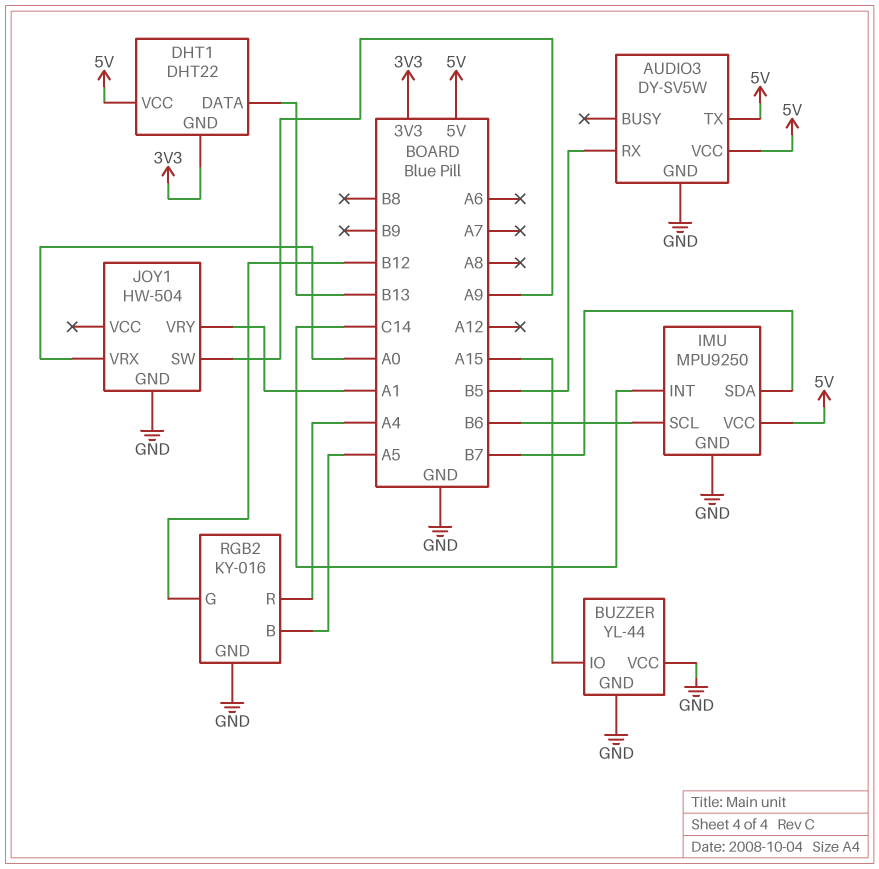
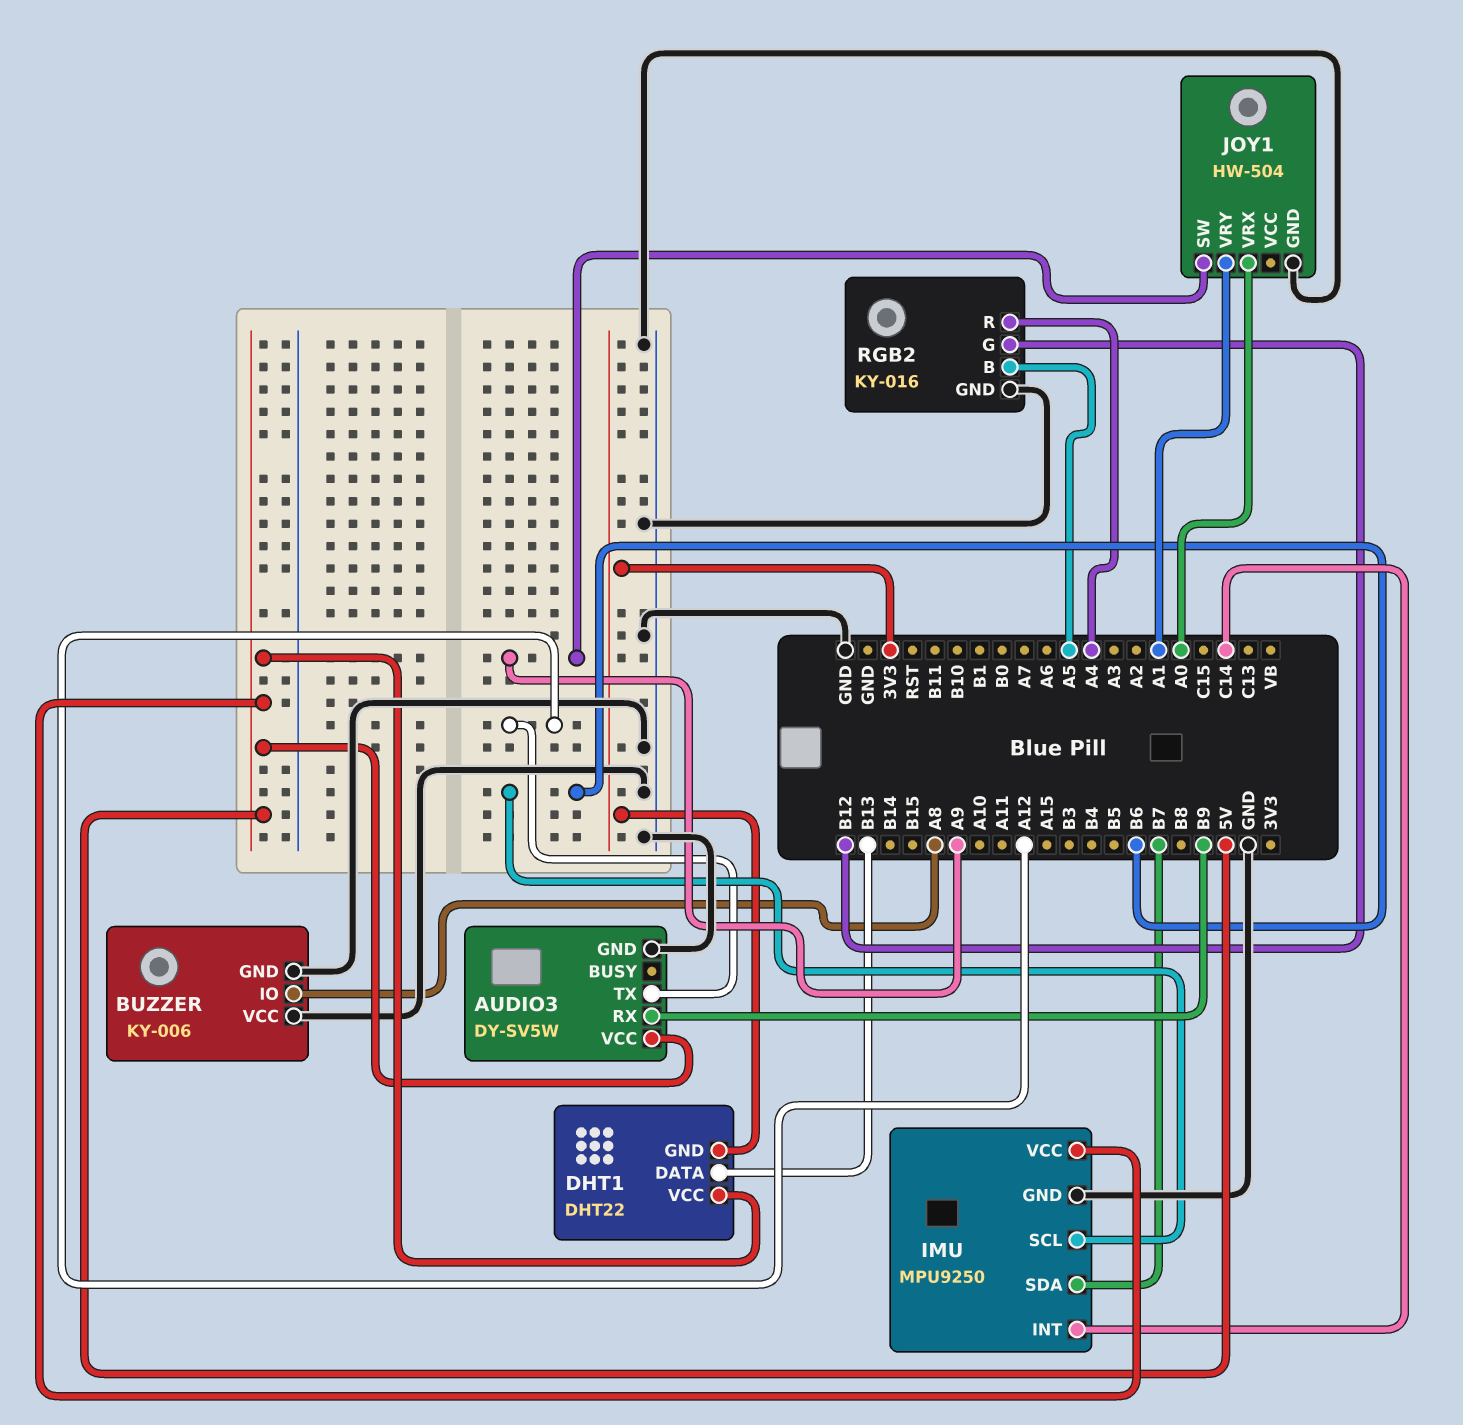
AUDIO3 pin RX: B5 -> B9
AUDIO3 pin TX: 5V -> A12
BUZZER: YL-44 -> KY-006
BUZZER pin IO: A15 -> A8

